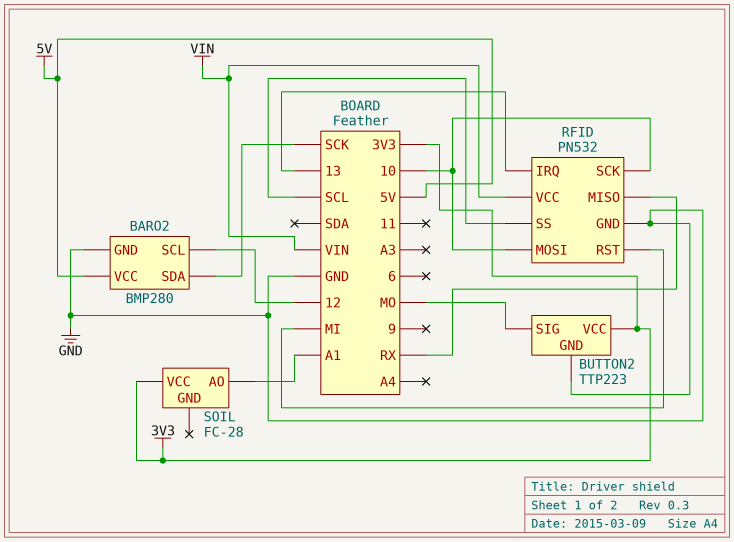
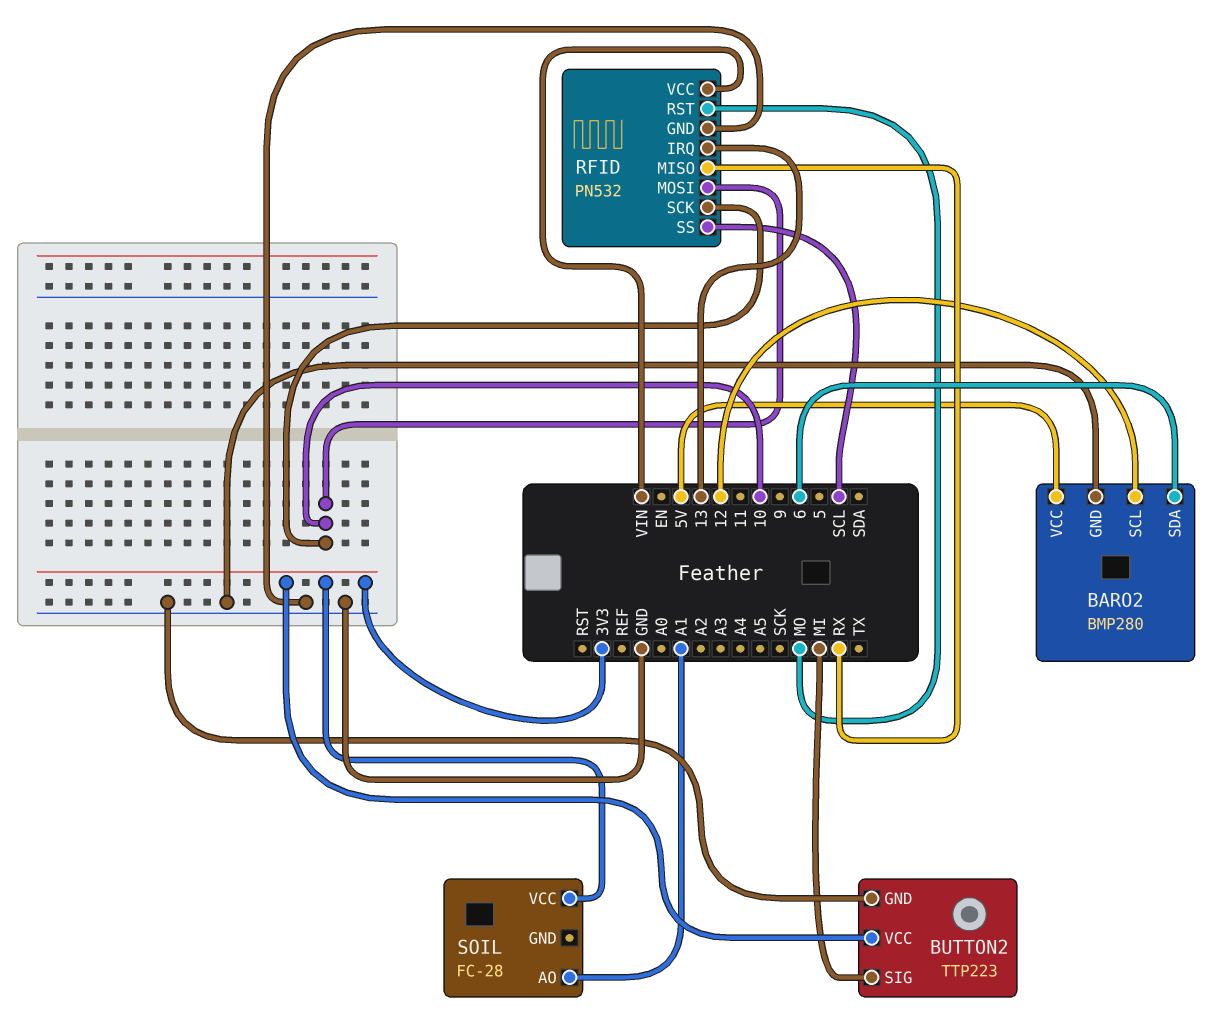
BARO2 pin SDA: SCK -> 6
BUTTON2 pin SIG: MO -> MI
RFID pin RST: MI -> MO

